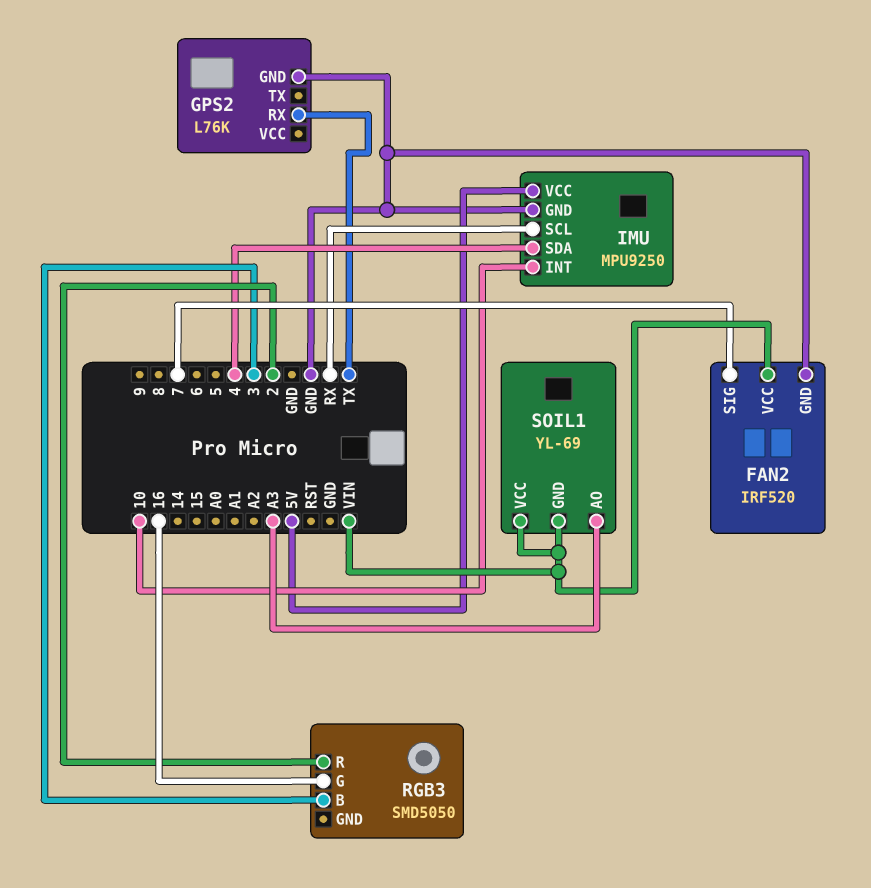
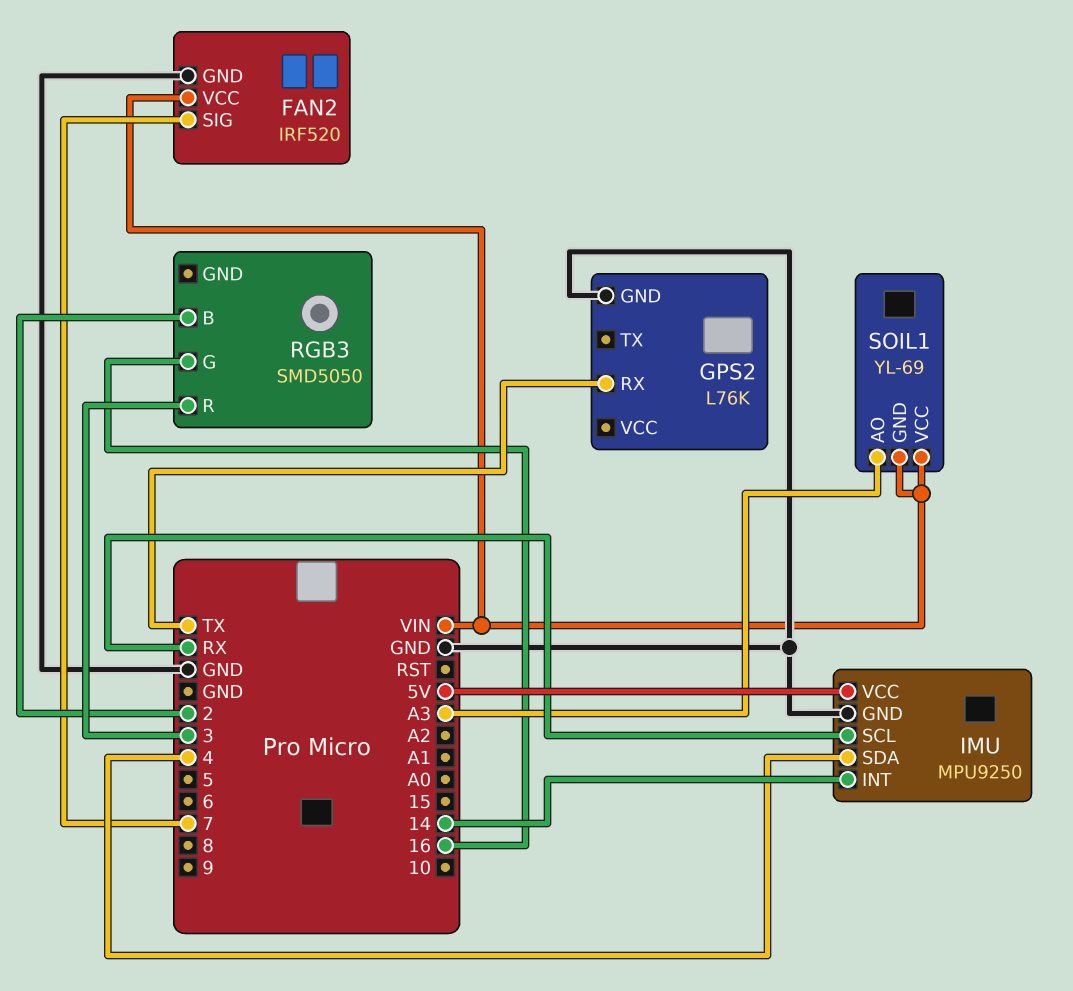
IMU pin INT: 10 -> 14
RGB3 pin B: 3 -> 2
RGB3 pin R: 2 -> 3

